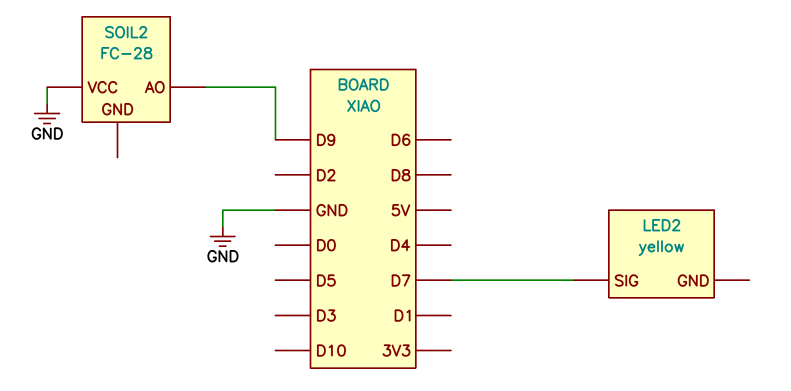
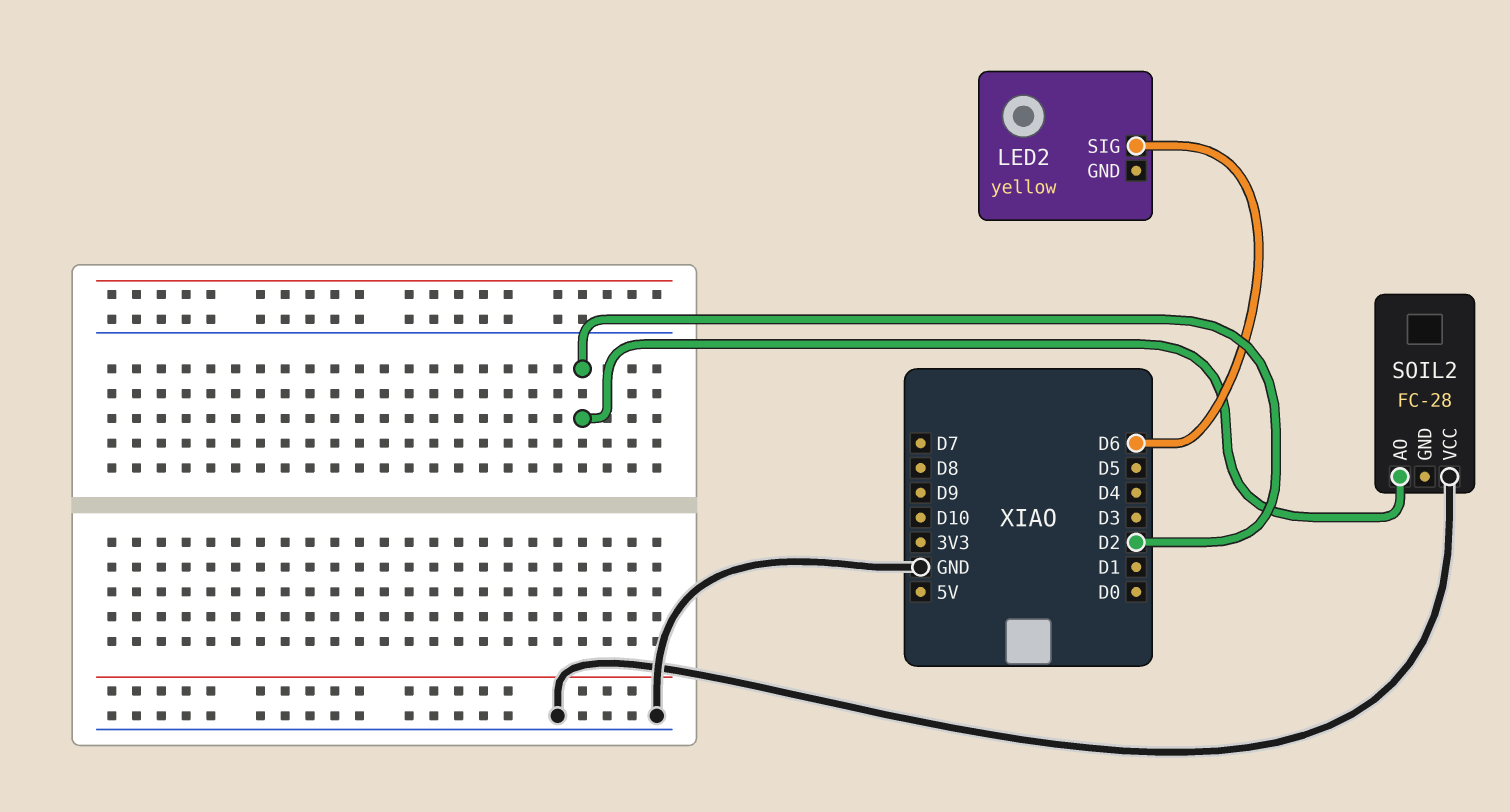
LED2 pin SIG: D7 -> D6
SOIL2 pin AO: D9 -> D2

